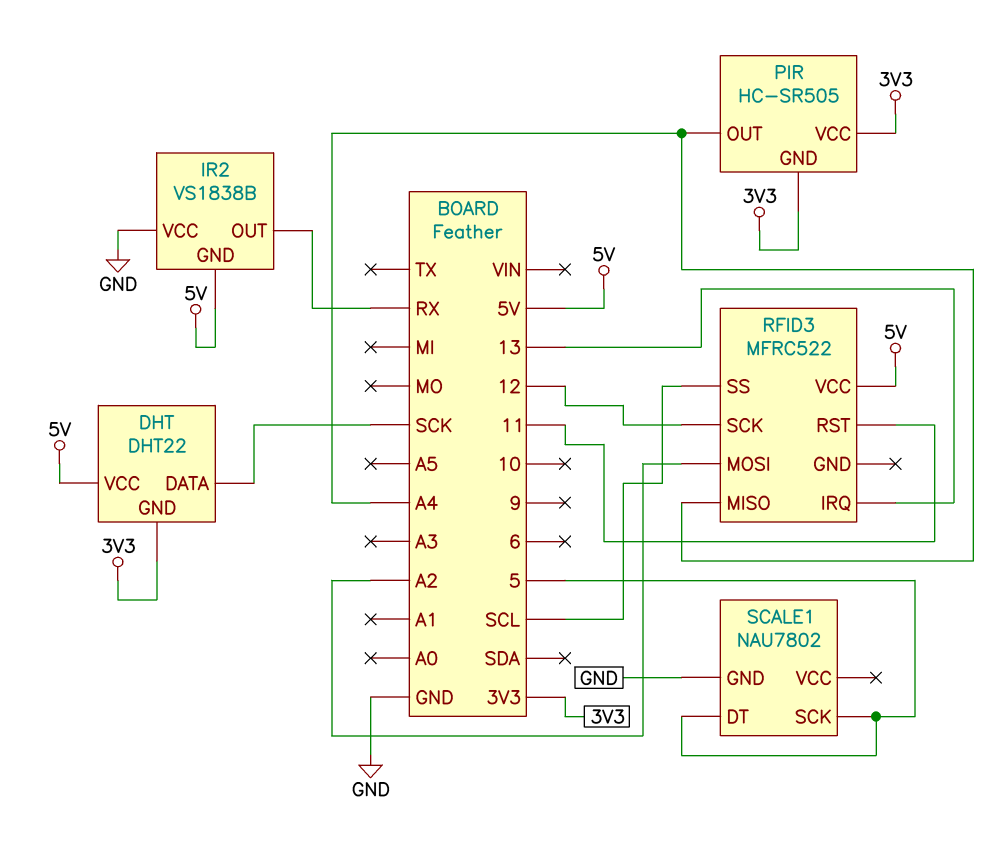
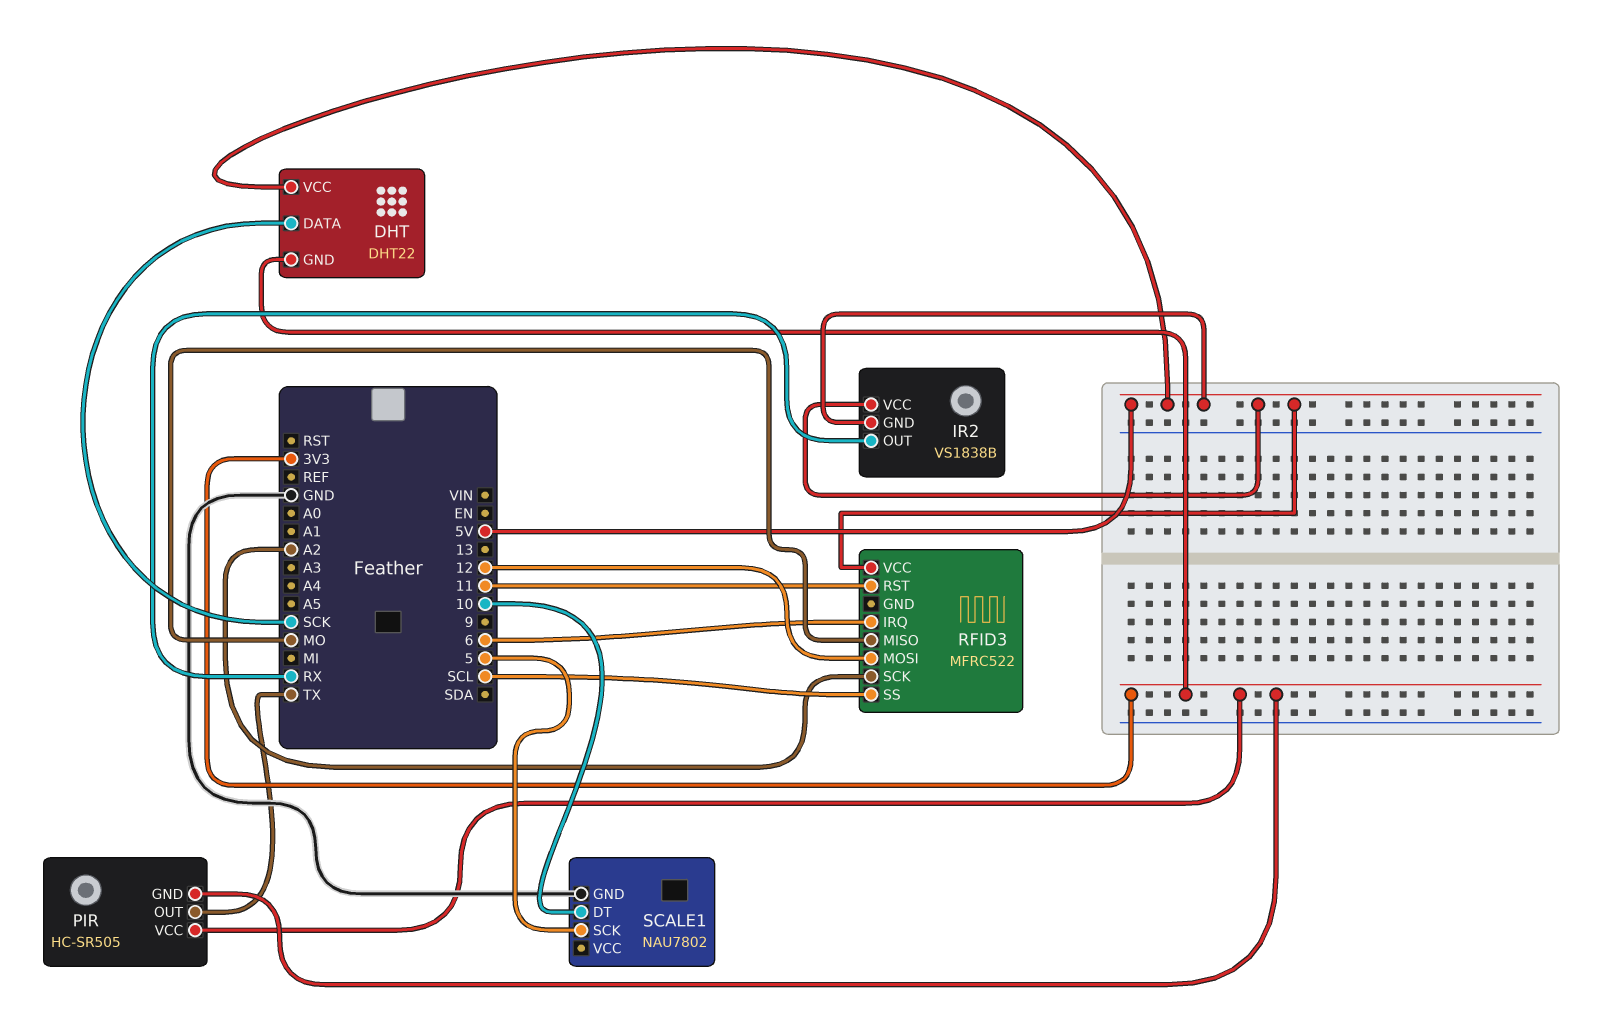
IR2 pin VCC: GND -> 5V
PIR pin OUT: A4 -> TX
RFID3 pin IRQ: 13 -> 6
RFID3 pin MISO: A4 -> MO
RFID3 pin MOSI: A2 -> 12
RFID3 pin SCK: 12 -> A2
SCALE1 pin DT: 5 -> 10

